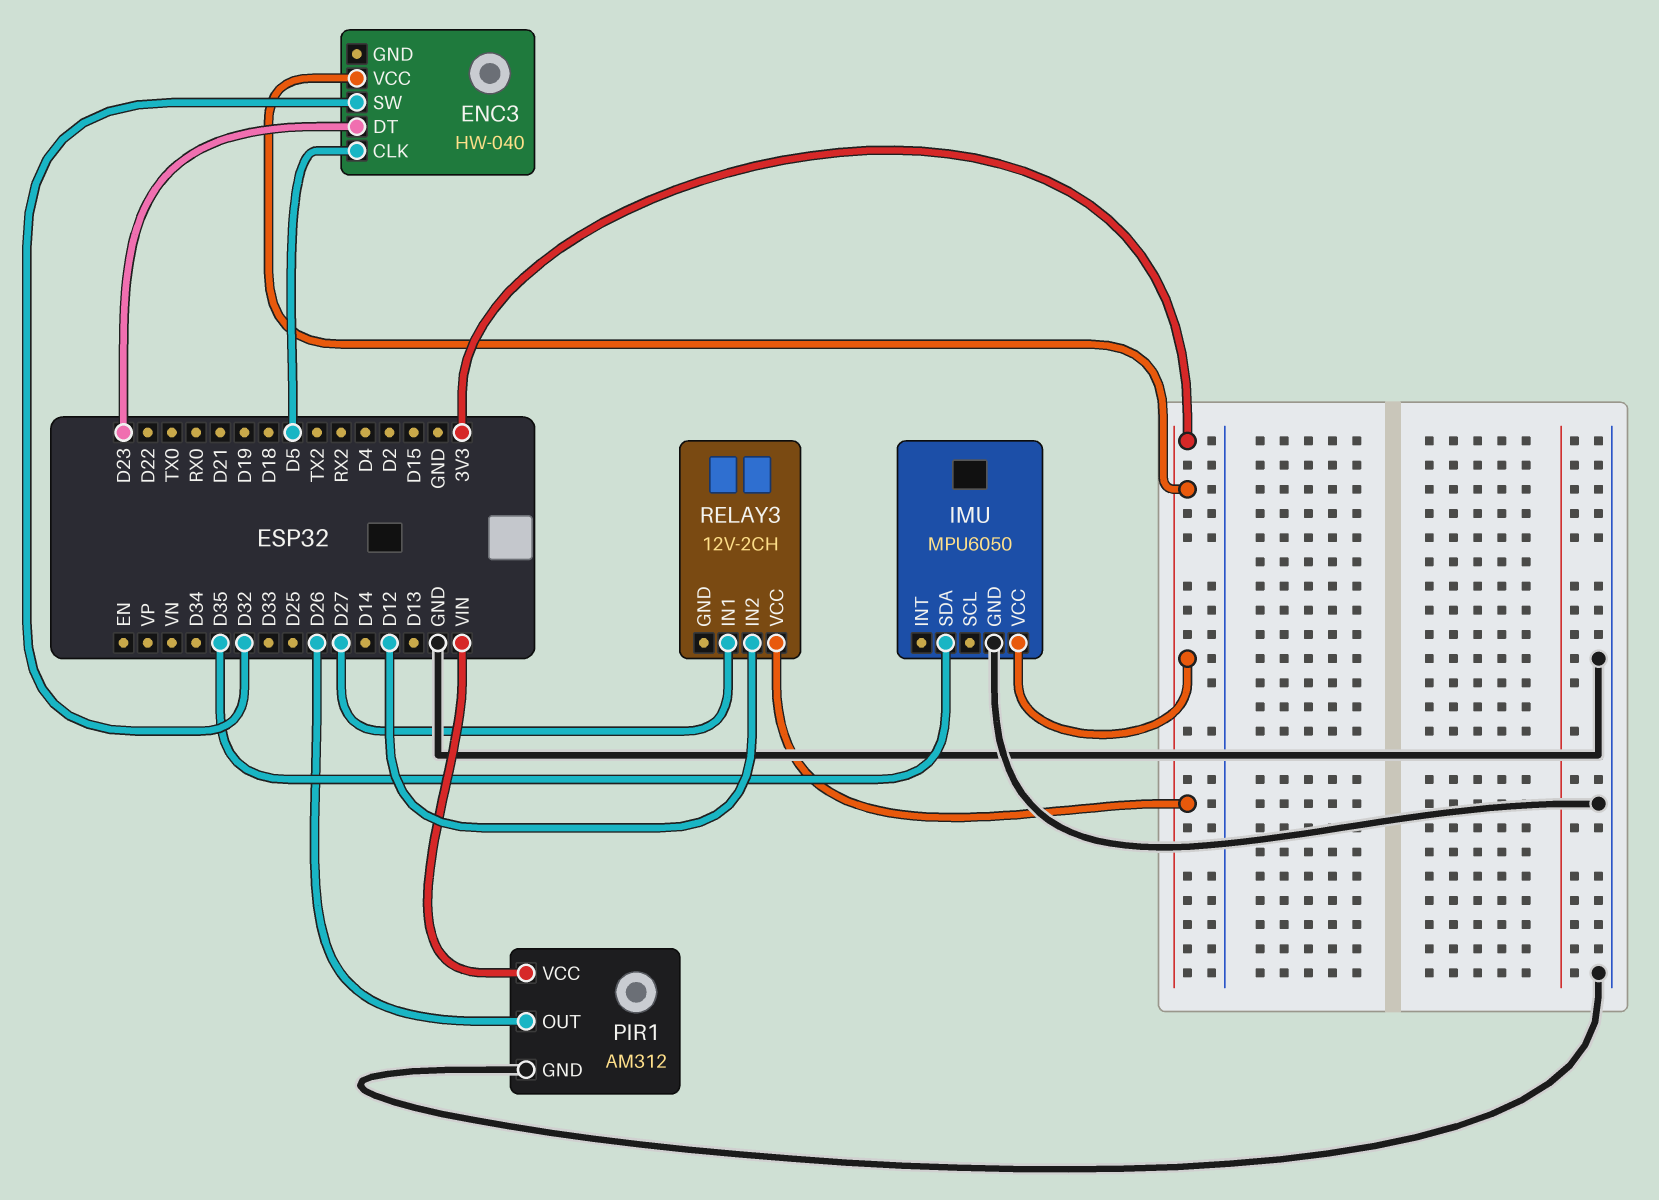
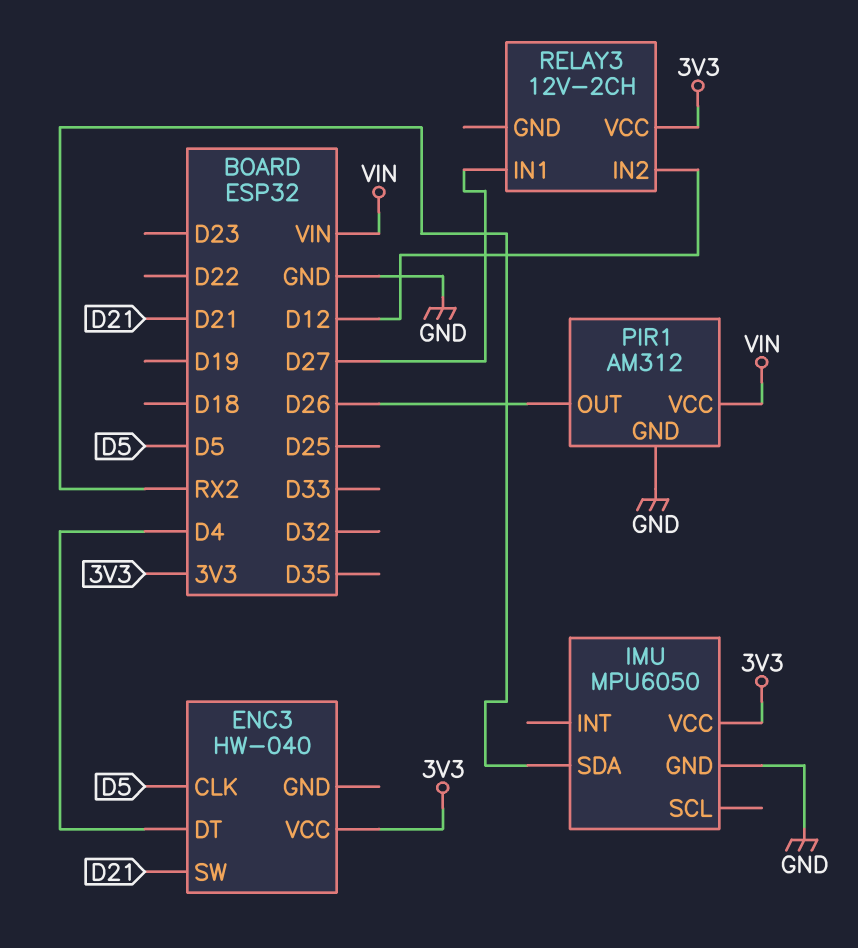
ENC3 pin DT: D23 -> D4
ENC3 pin SW: D32 -> D21
IMU pin SDA: D35 -> RX2

